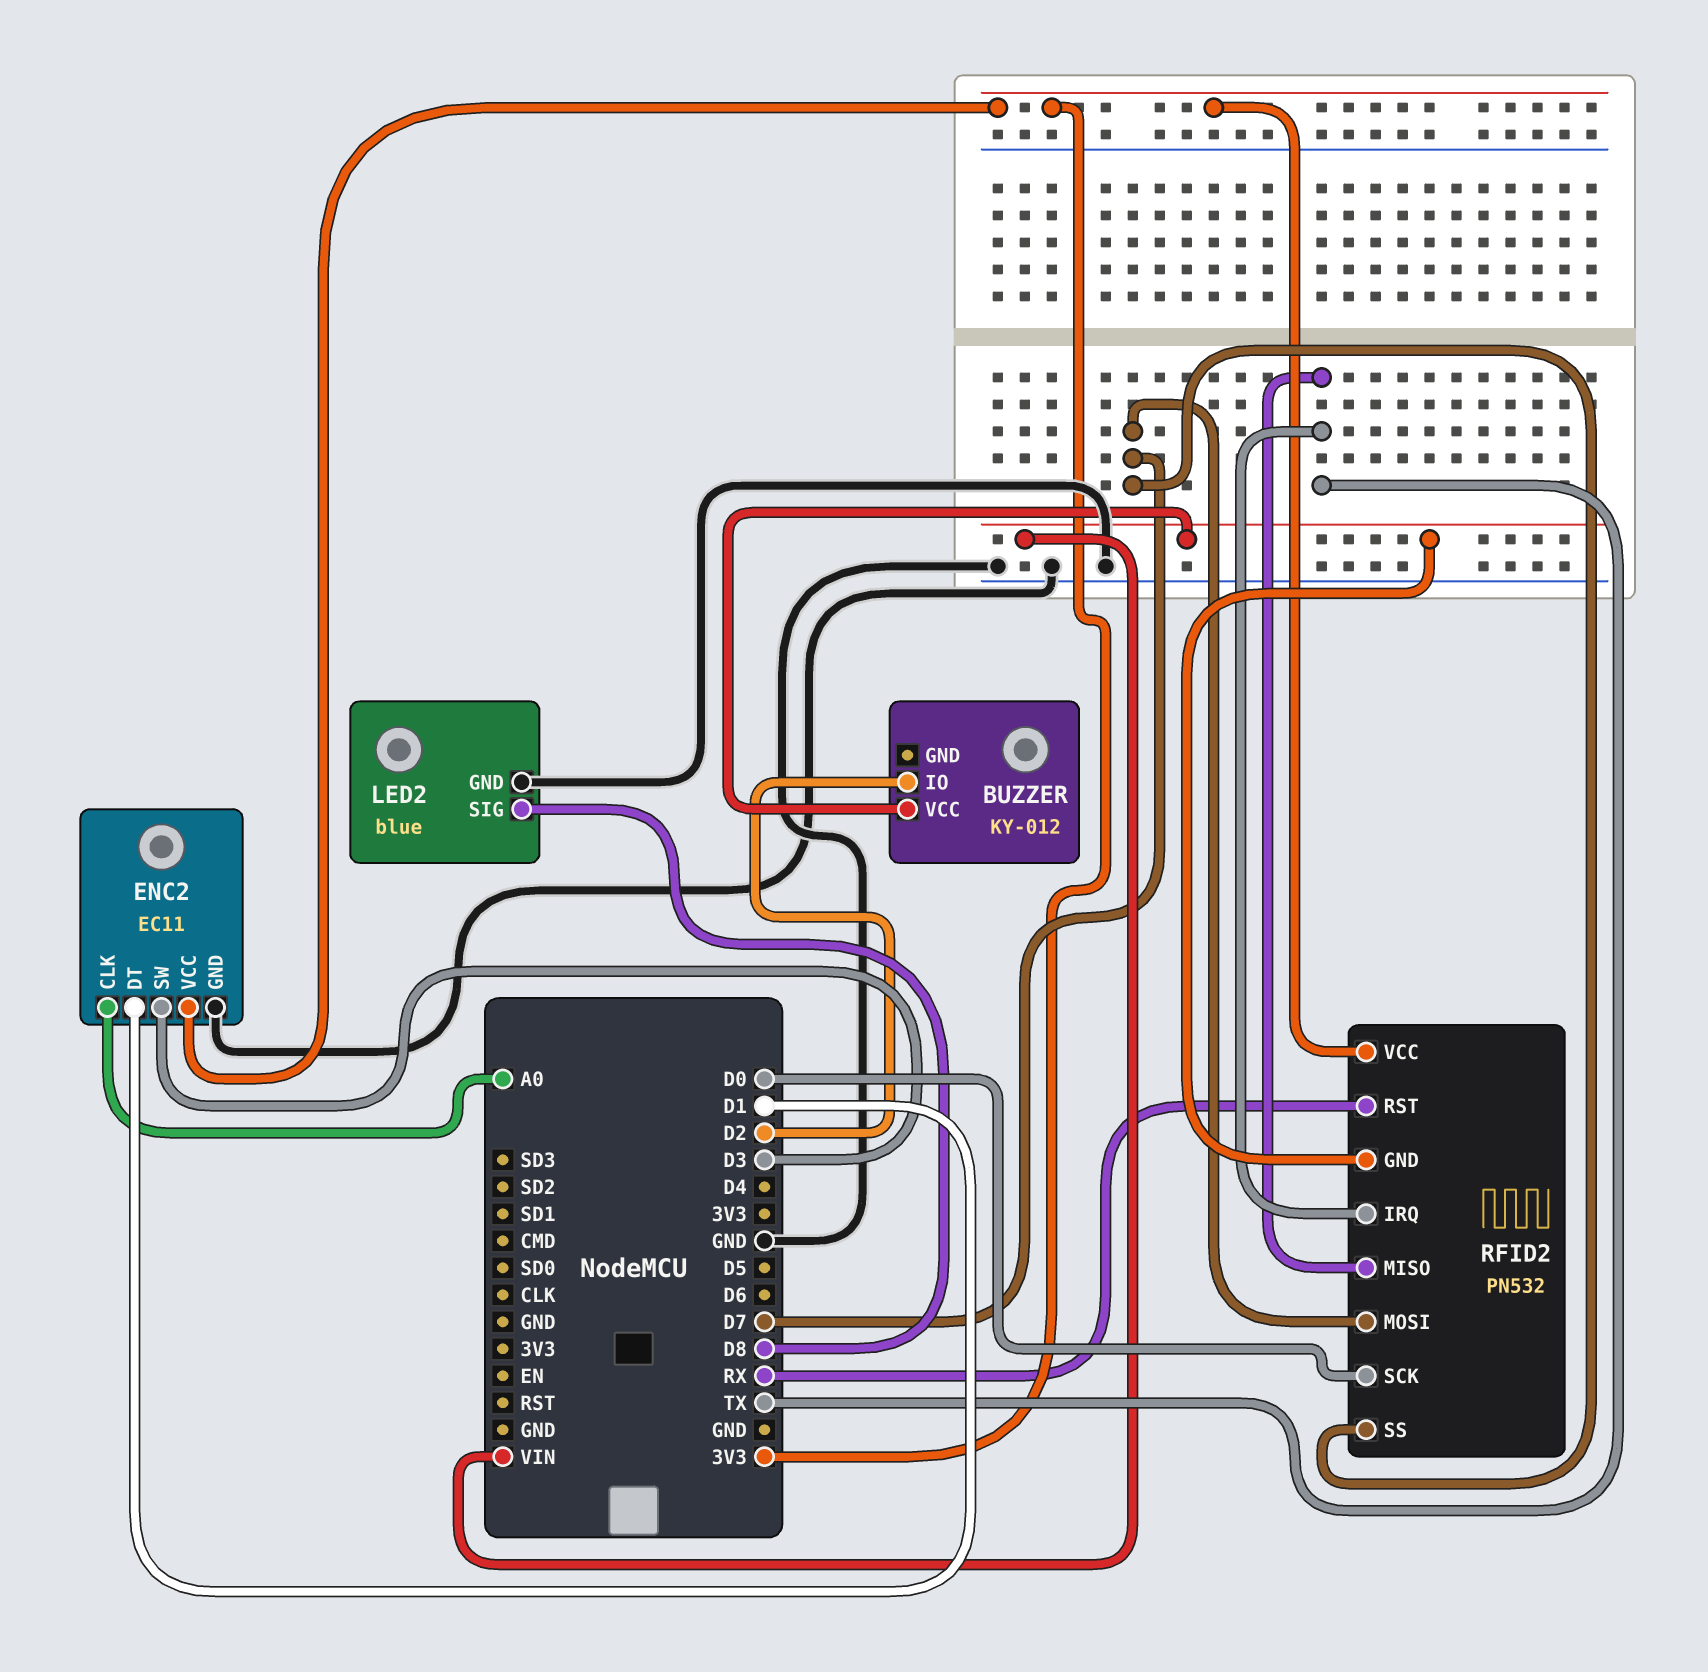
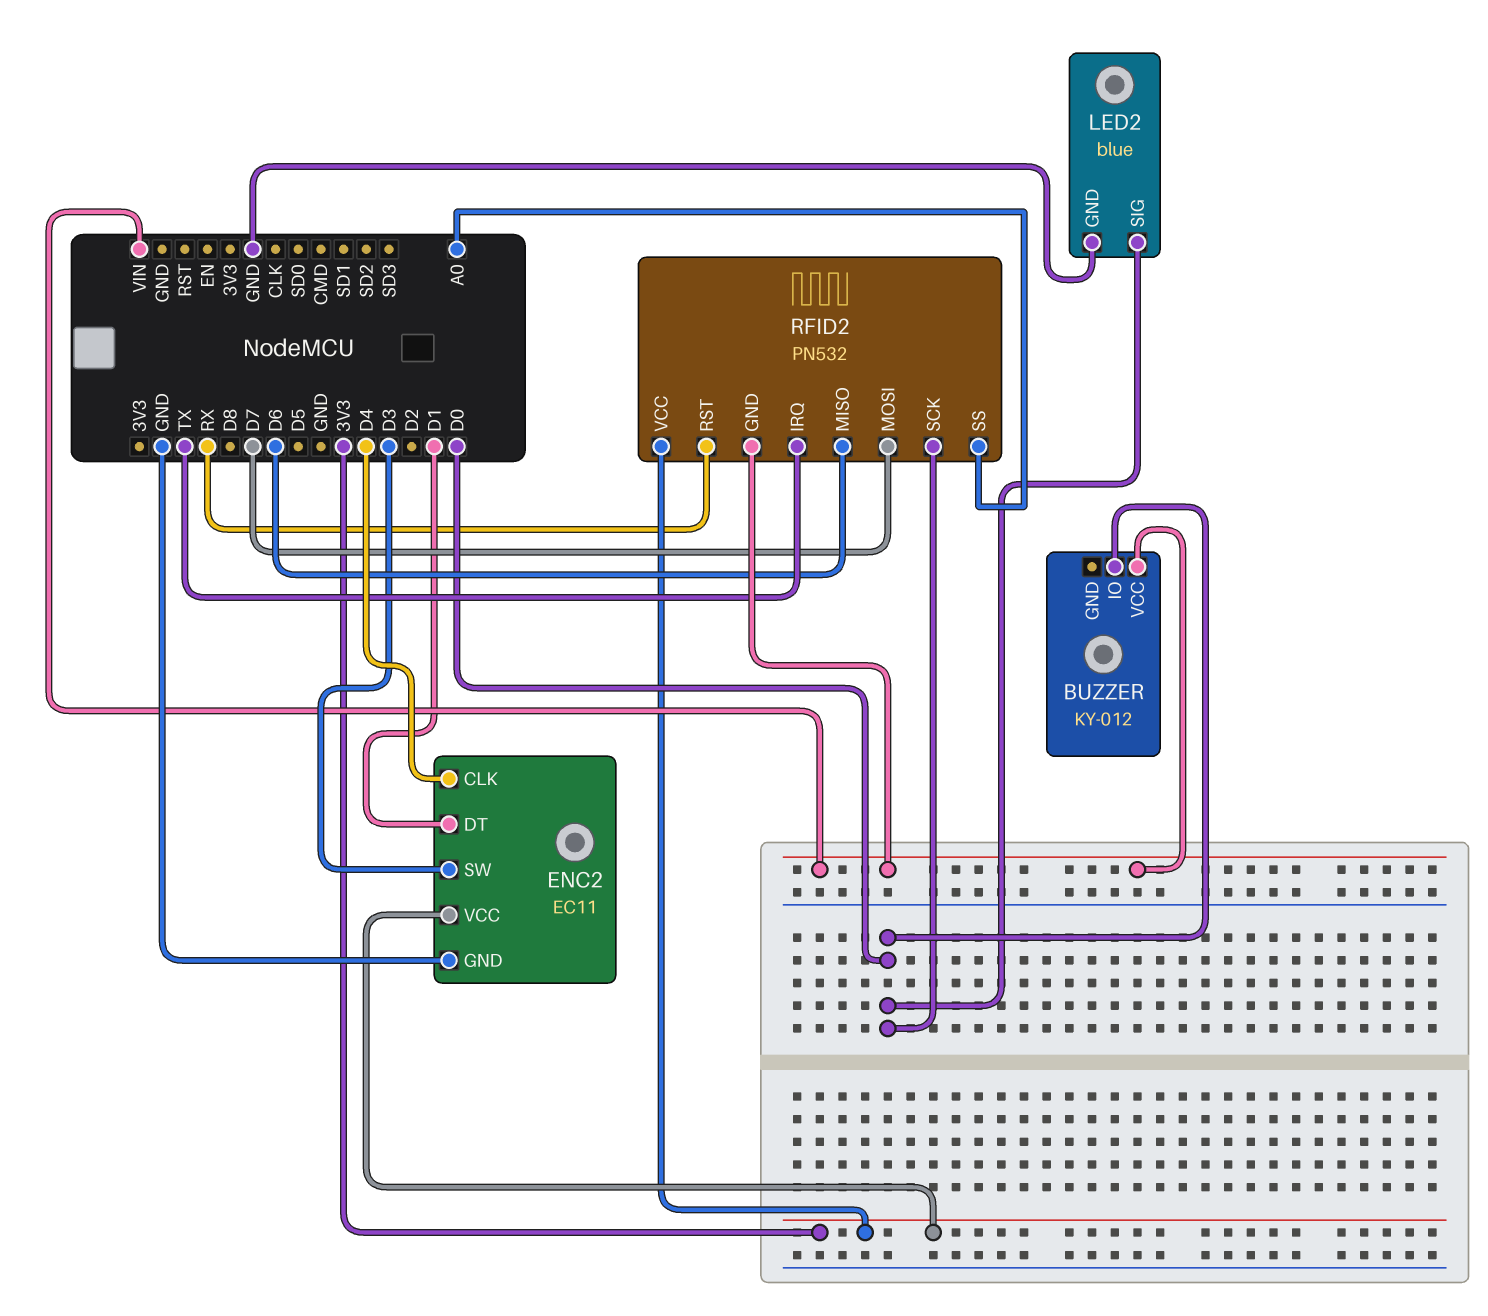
BUZZER pin IO: D2 -> D0
ENC2 pin CLK: A0 -> D4
LED2 pin SIG: D8 -> D0
RFID2 pin MISO: TX -> D6
RFID2 pin SS: D7 -> A0

